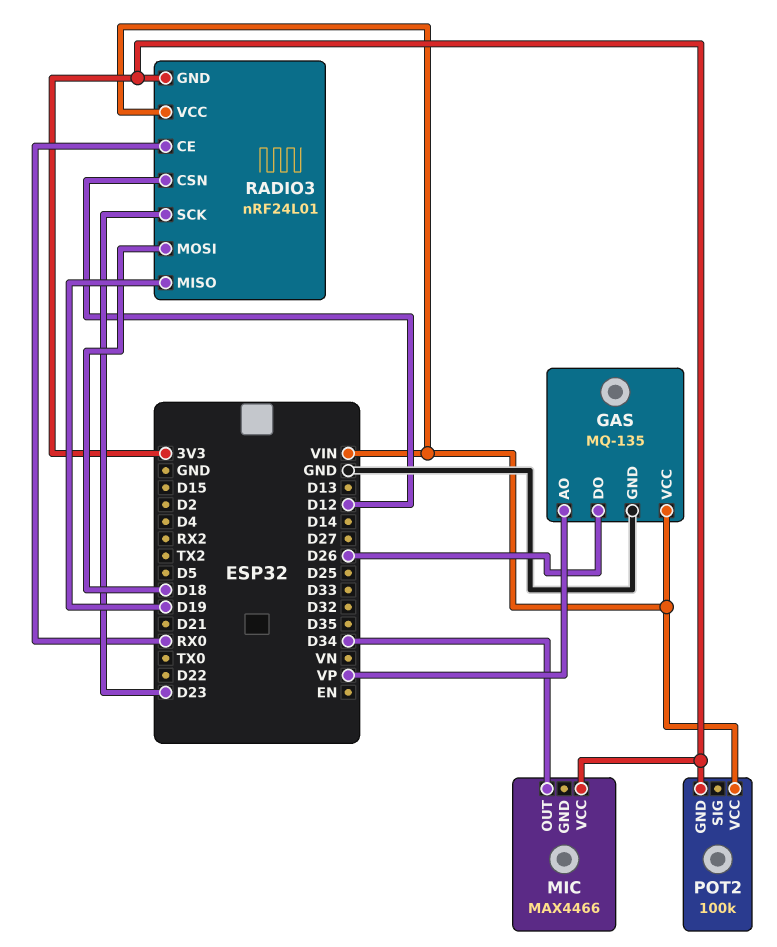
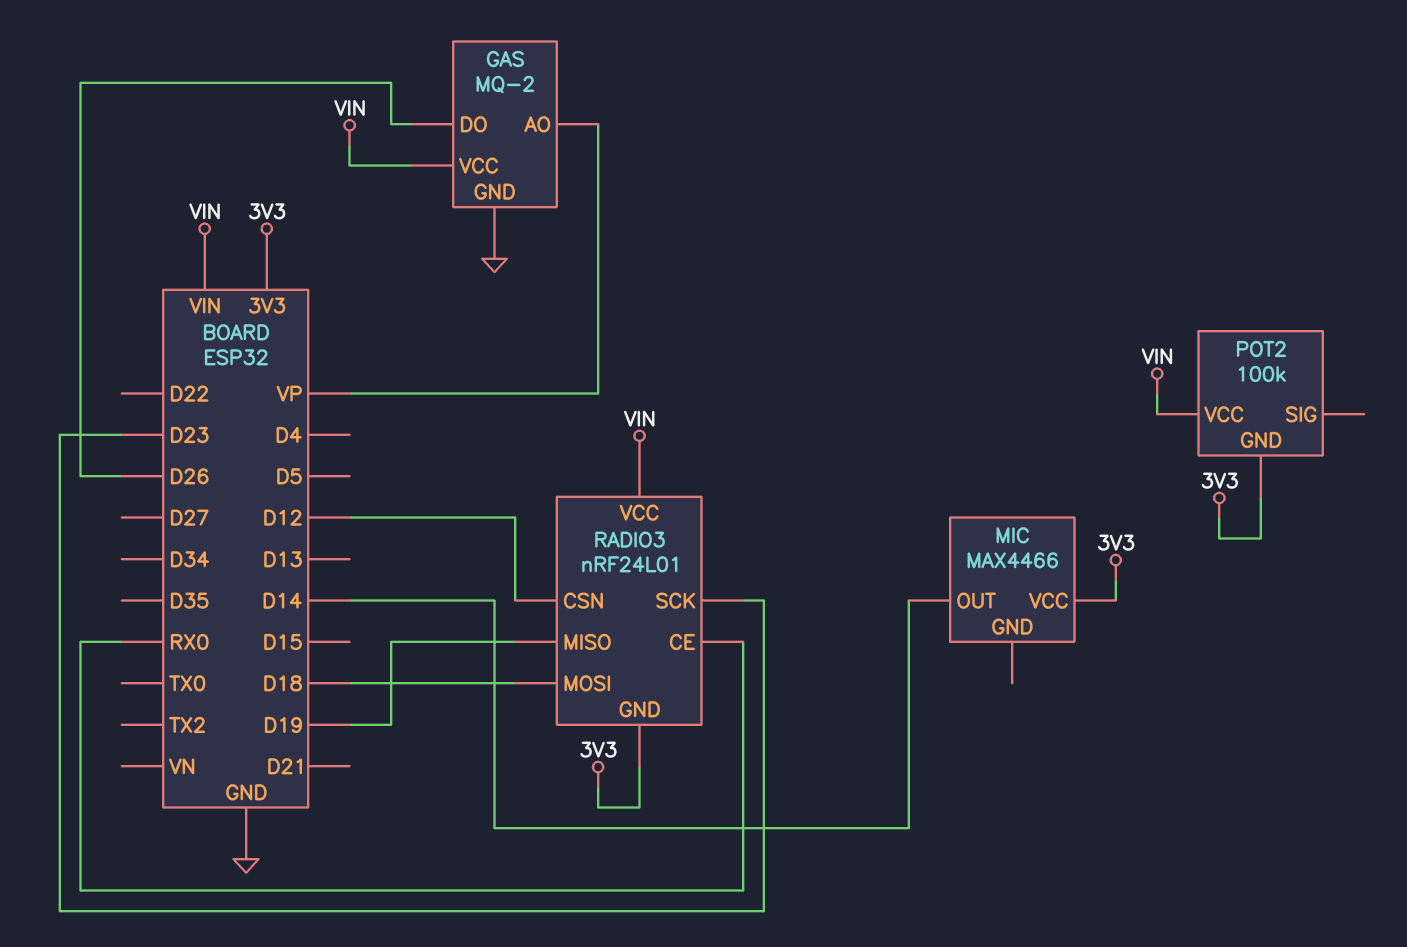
GAS: MQ-135 -> MQ-2
MIC pin OUT: D34 -> D14

